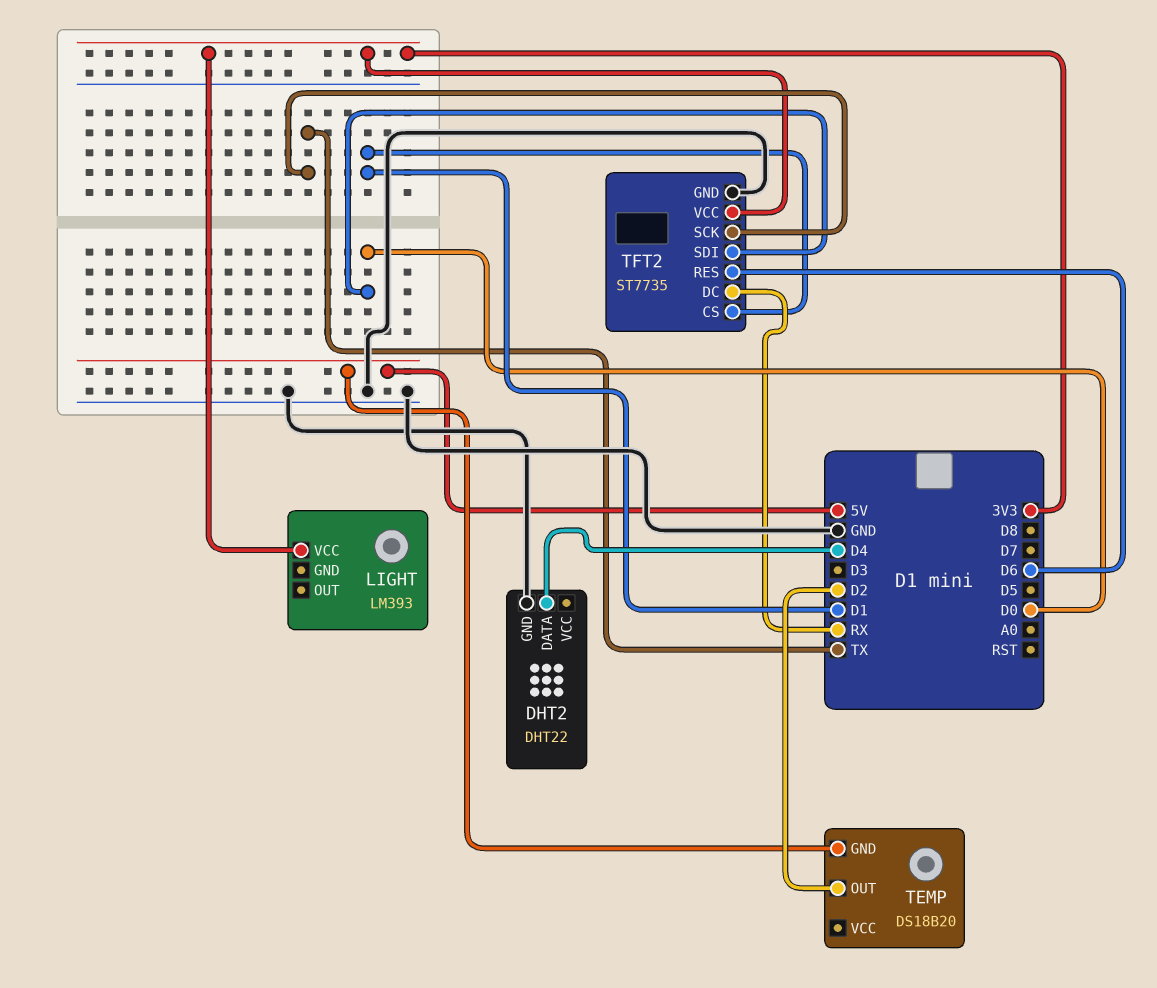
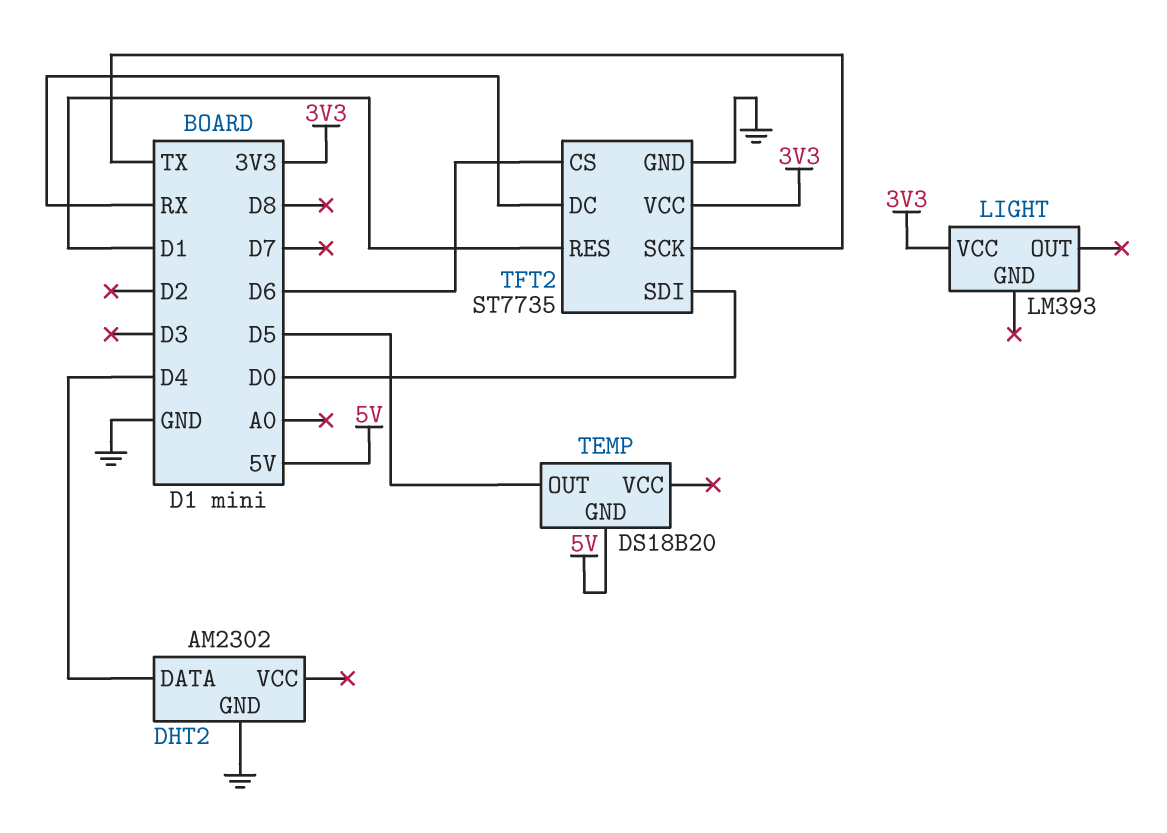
DHT2: DHT22 -> AM2302
TEMP pin OUT: D2 -> D5
TFT2 pin CS: D1 -> D6
TFT2 pin RES: D6 -> D1

